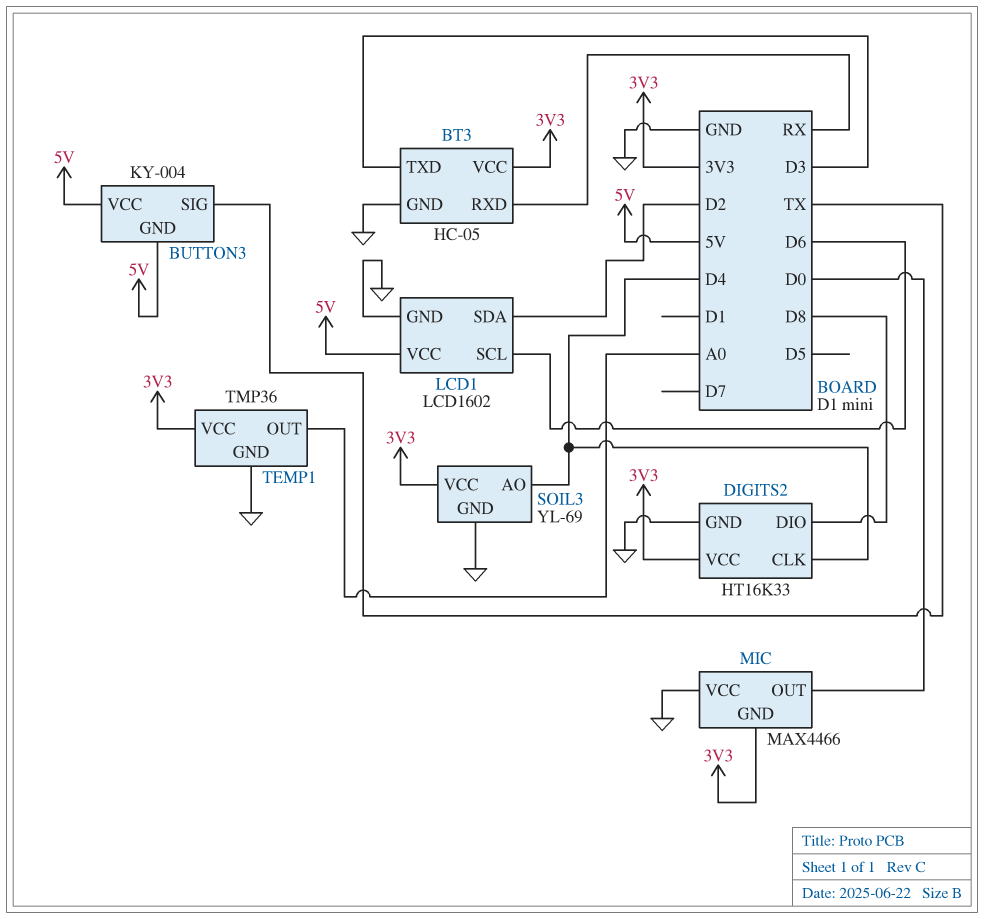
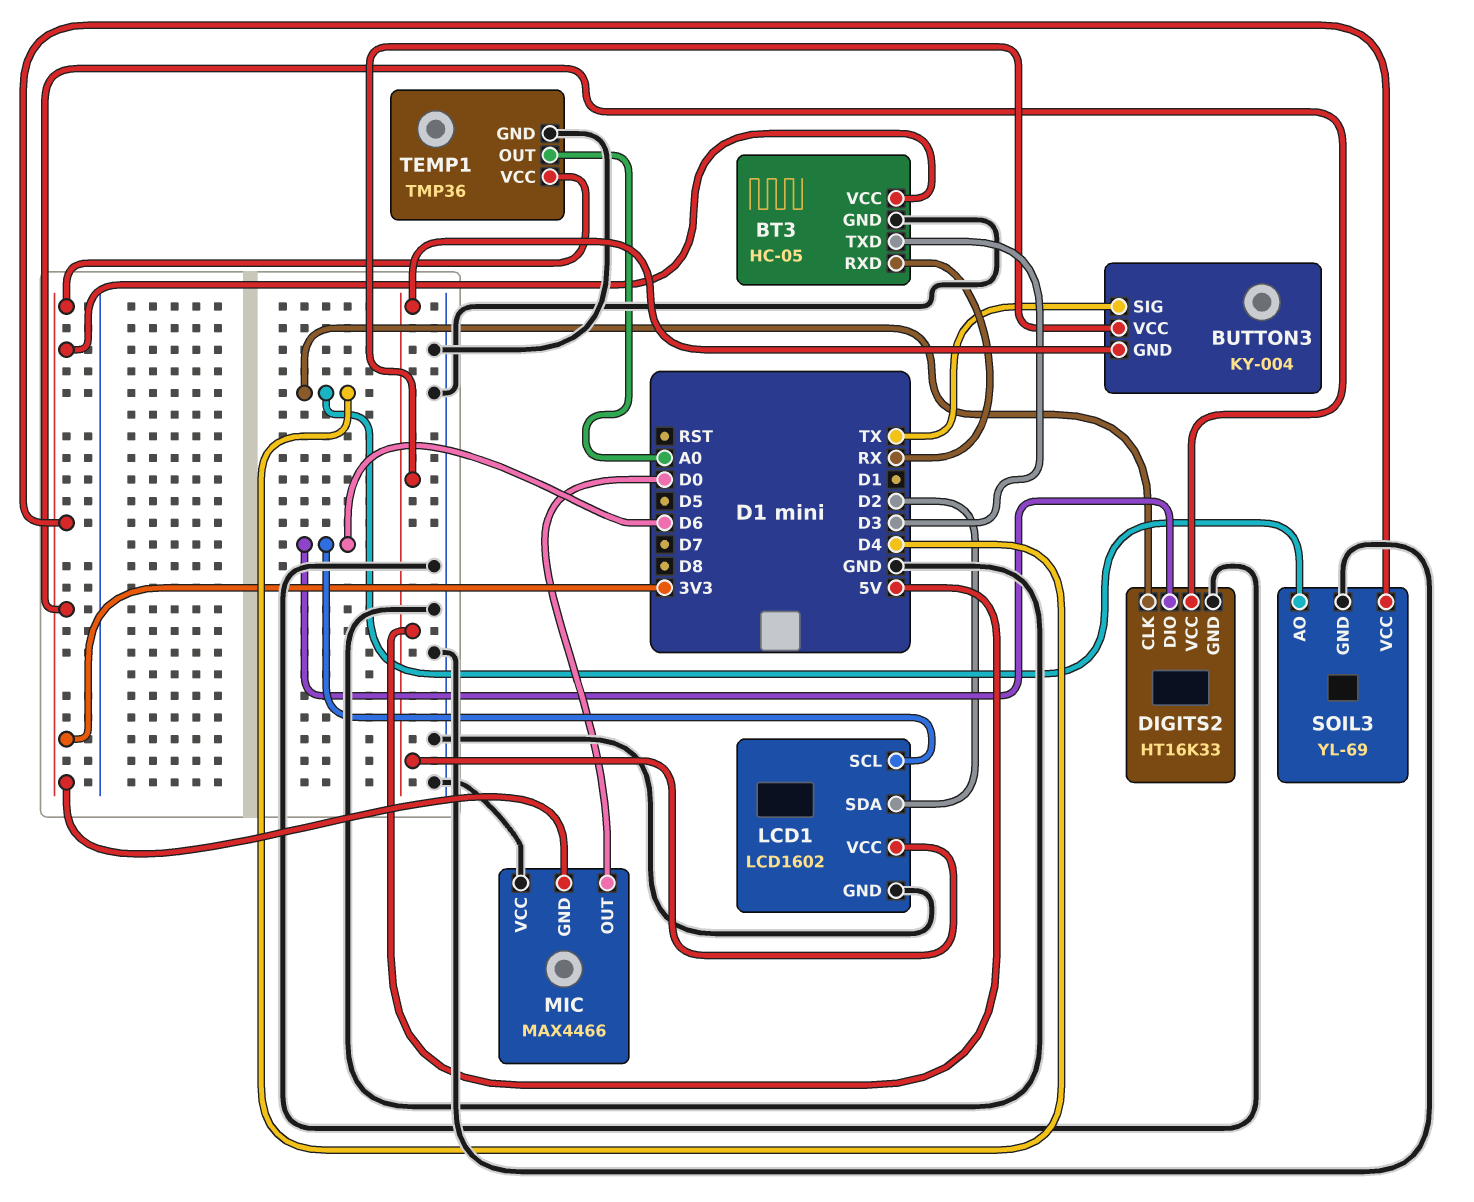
DIGITS2 pin DIO: D8 -> D6

